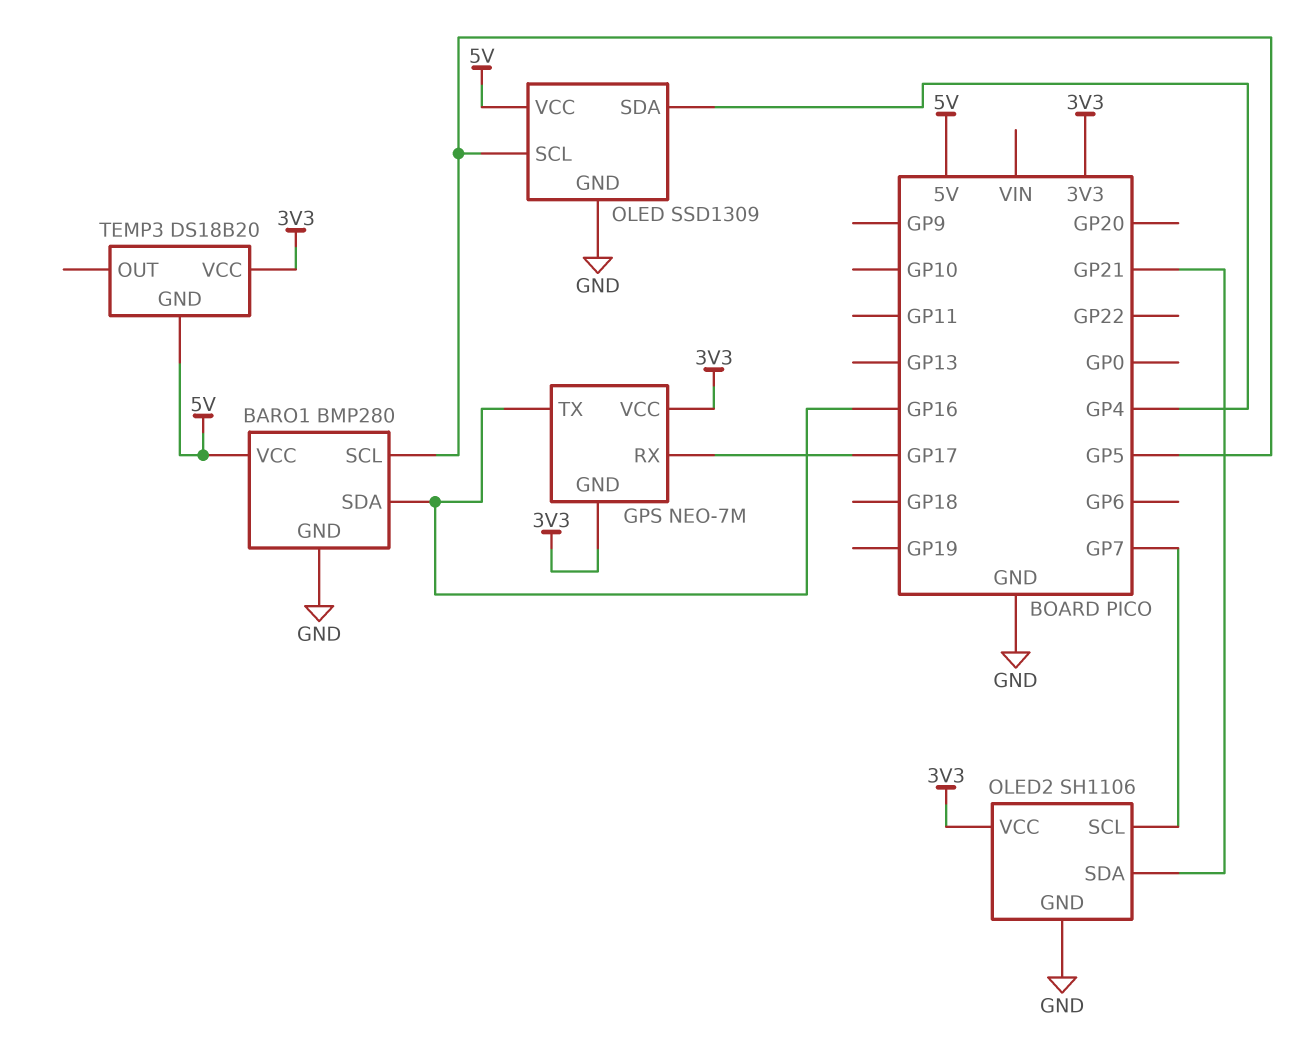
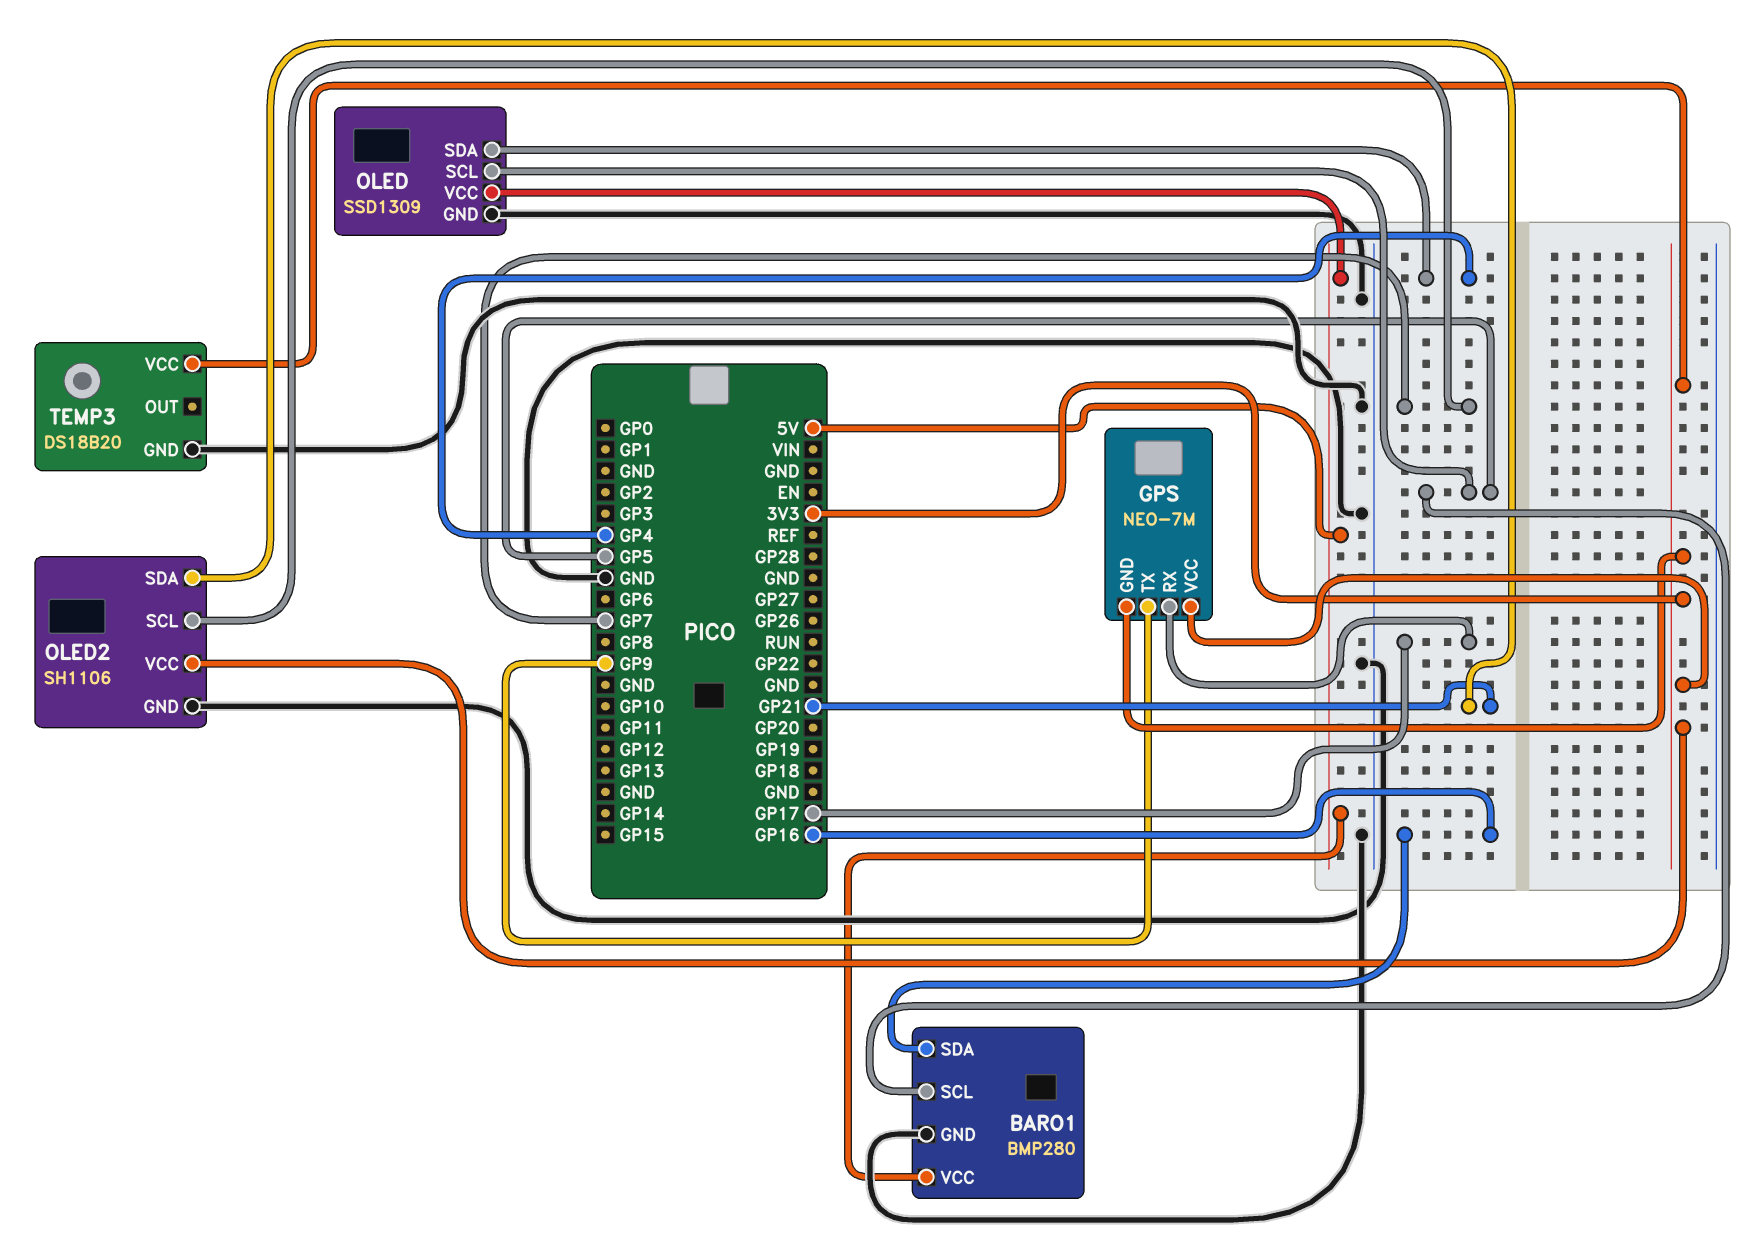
GPS pin TX: GP16 -> GP9
TEMP3 pin GND: 5V -> GND

